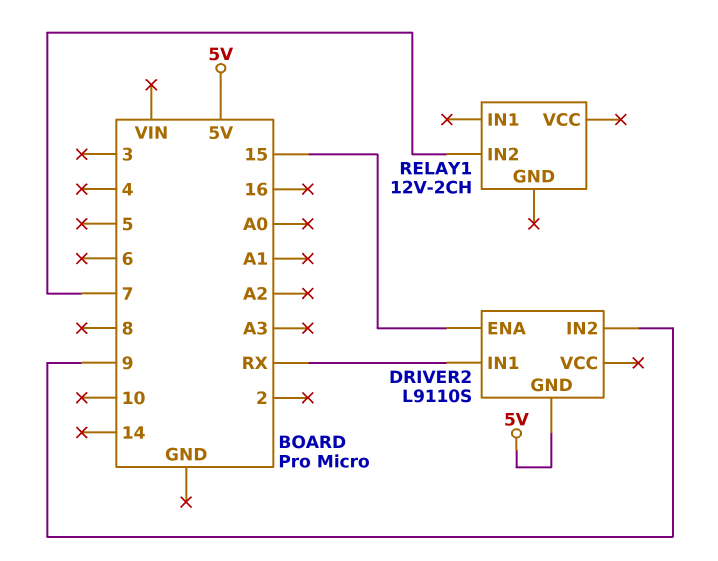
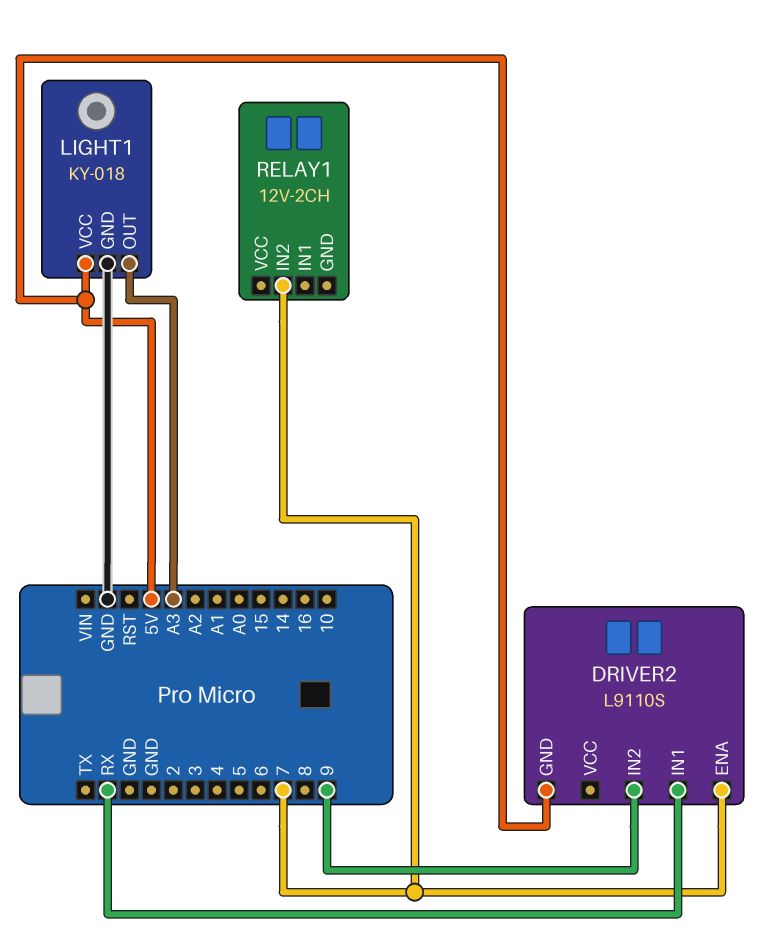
DRIVER2 pin ENA: 15 -> 7
LIGHT1: none -> KY-018
LIGHT1 pin GND: none -> GND
LIGHT1 pin OUT: none -> A3
LIGHT1 pin VCC: none -> 5V

